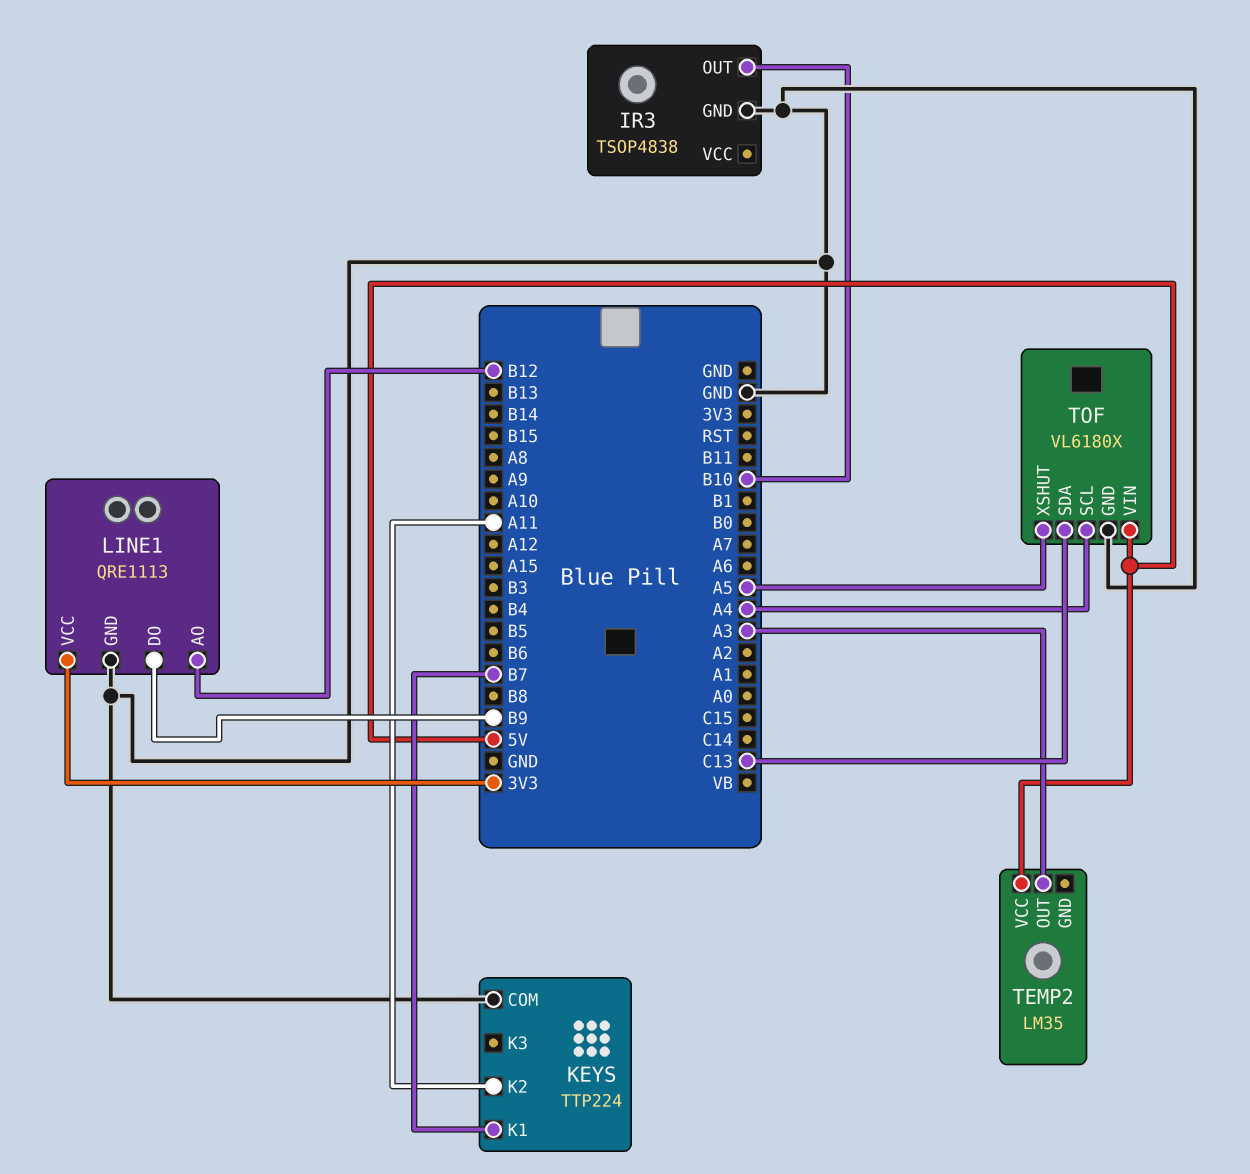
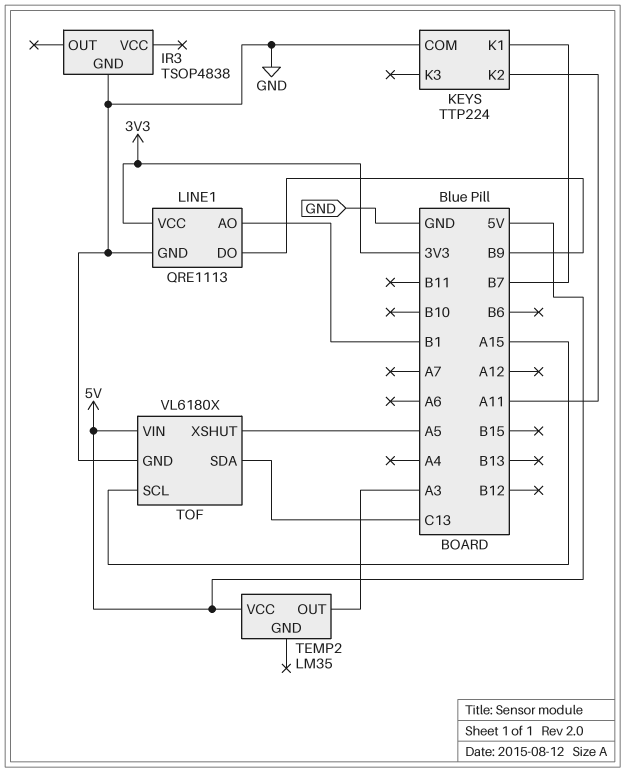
IR3 pin OUT: B10 -> none
LINE1 pin AO: B12 -> B1
TOF pin SCL: A4 -> A15

